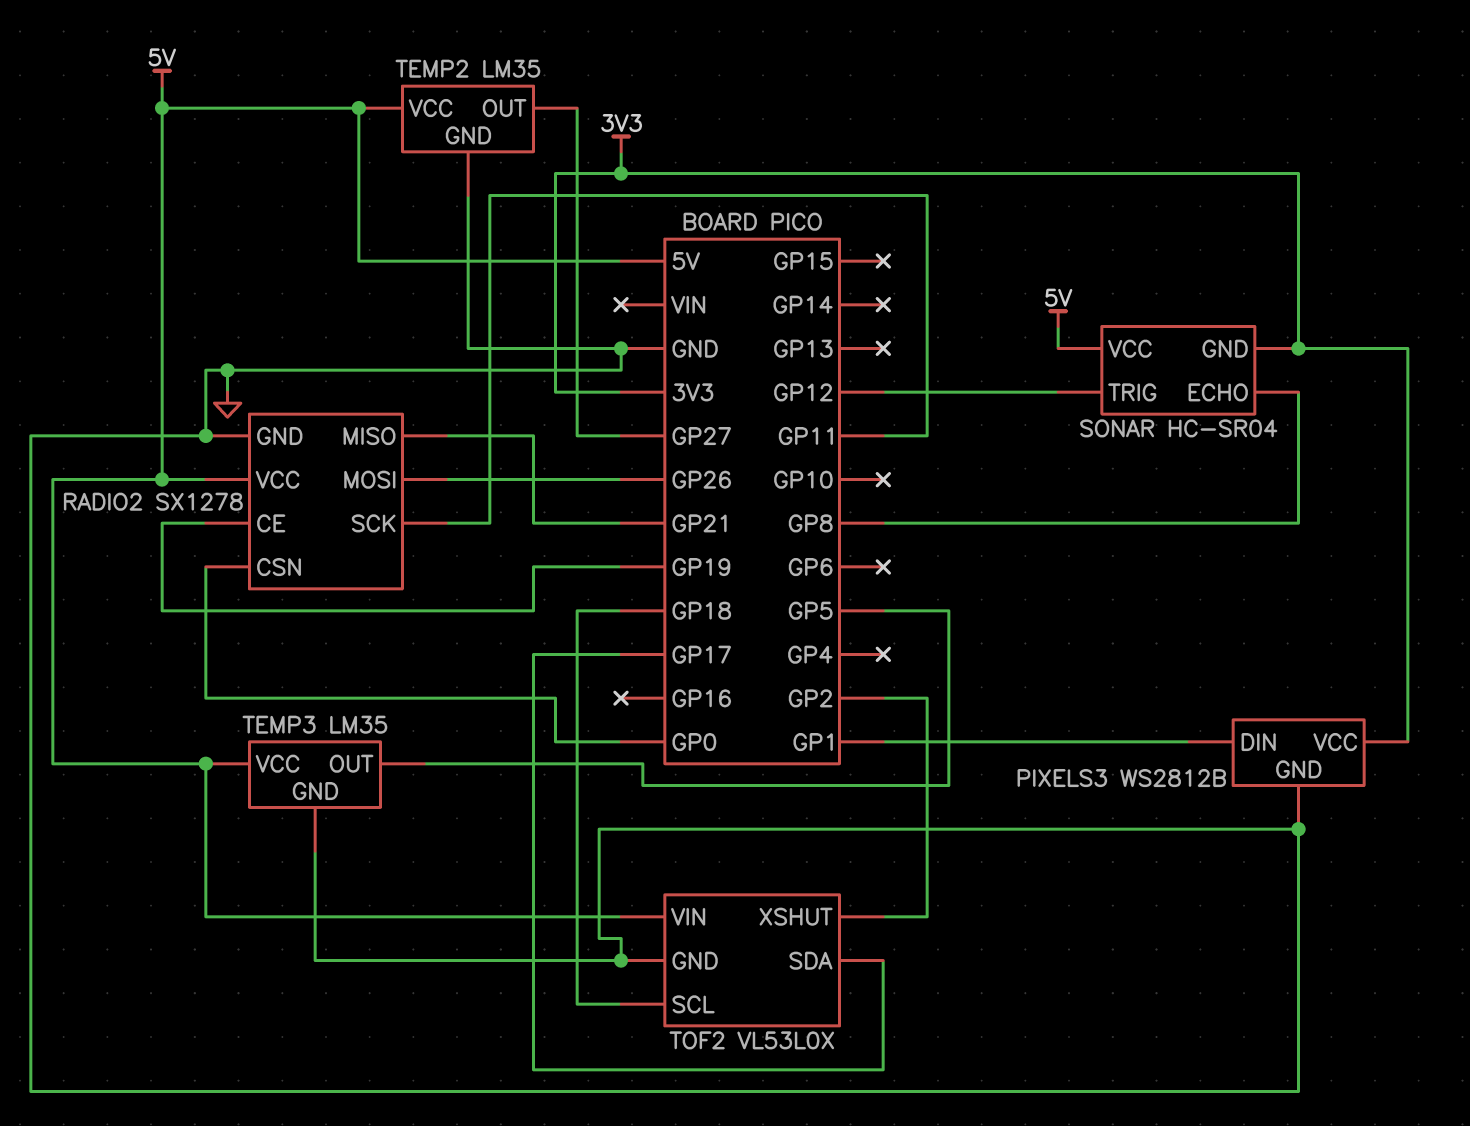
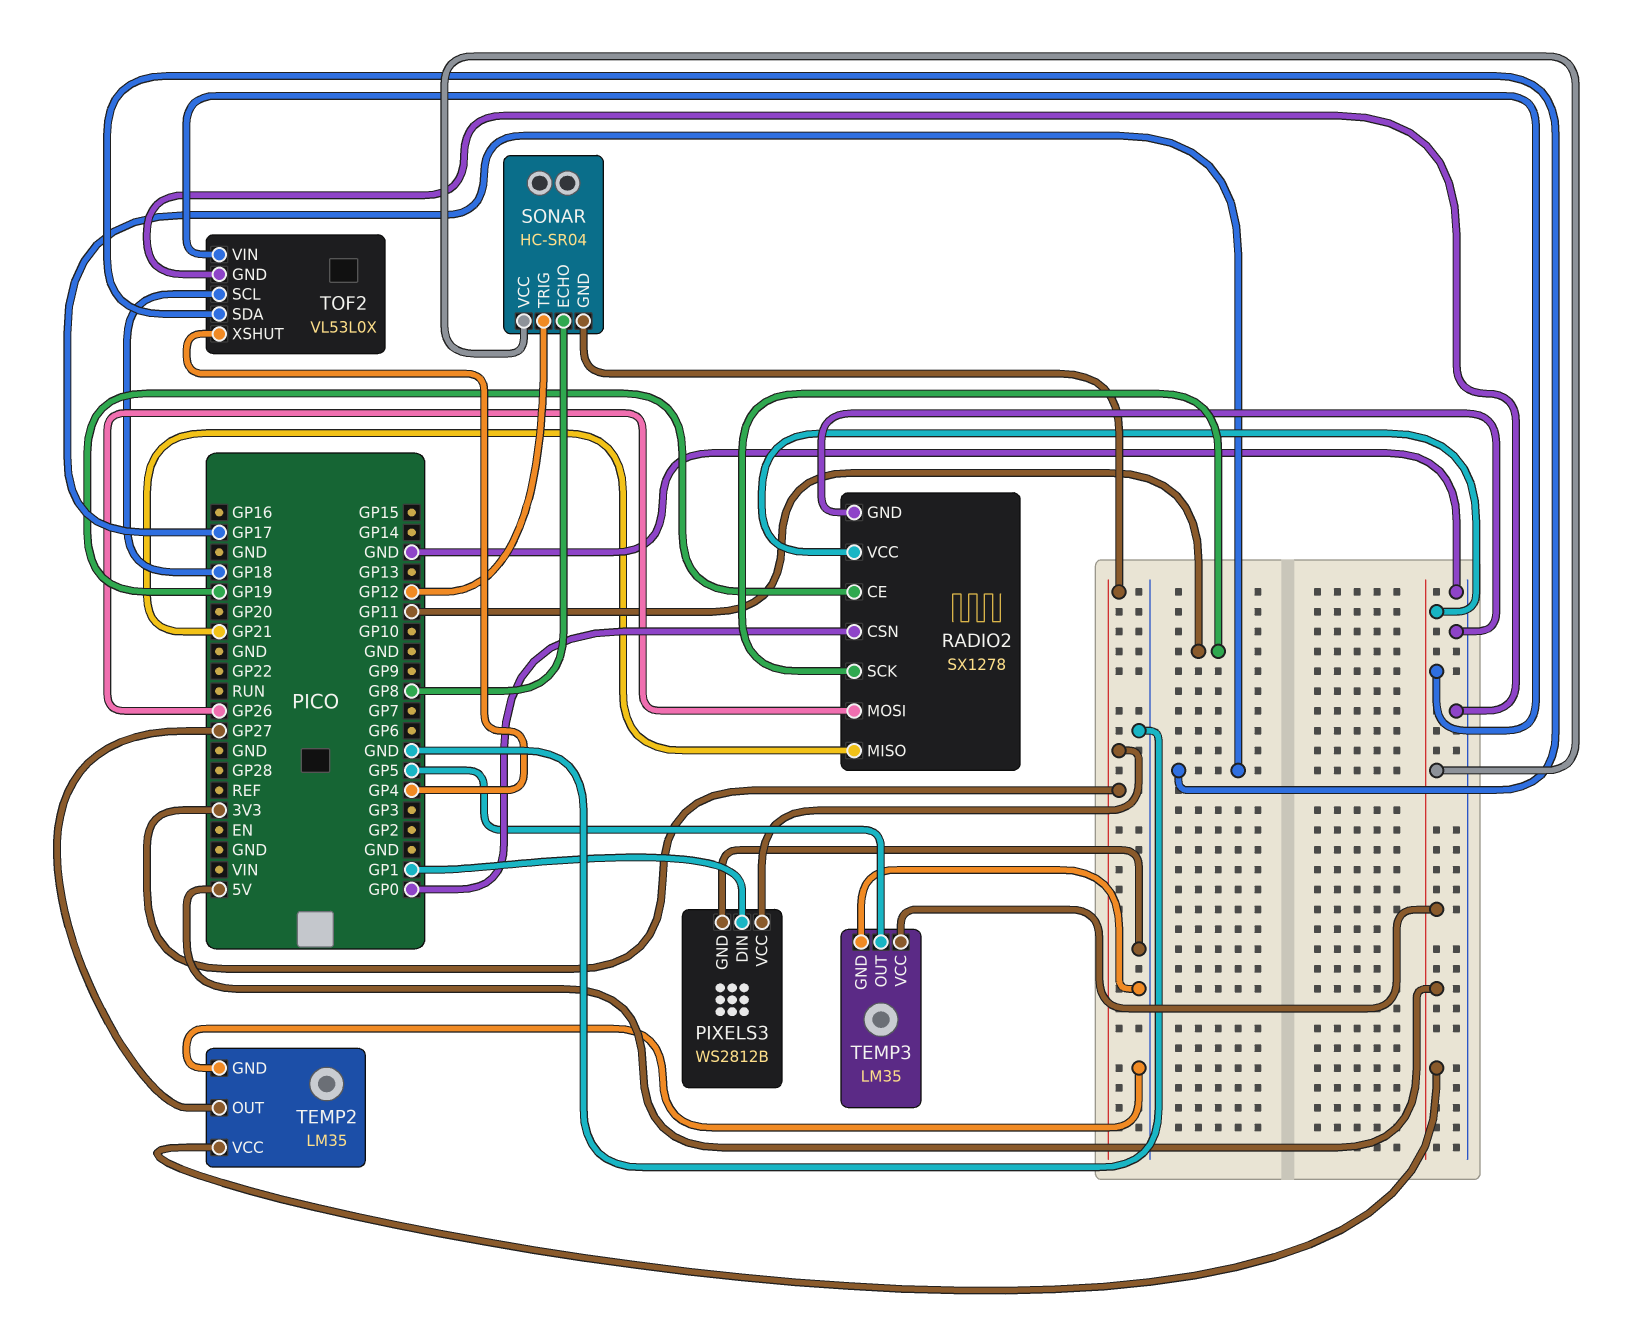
TOF2 pin XSHUT: GP2 -> GP4

